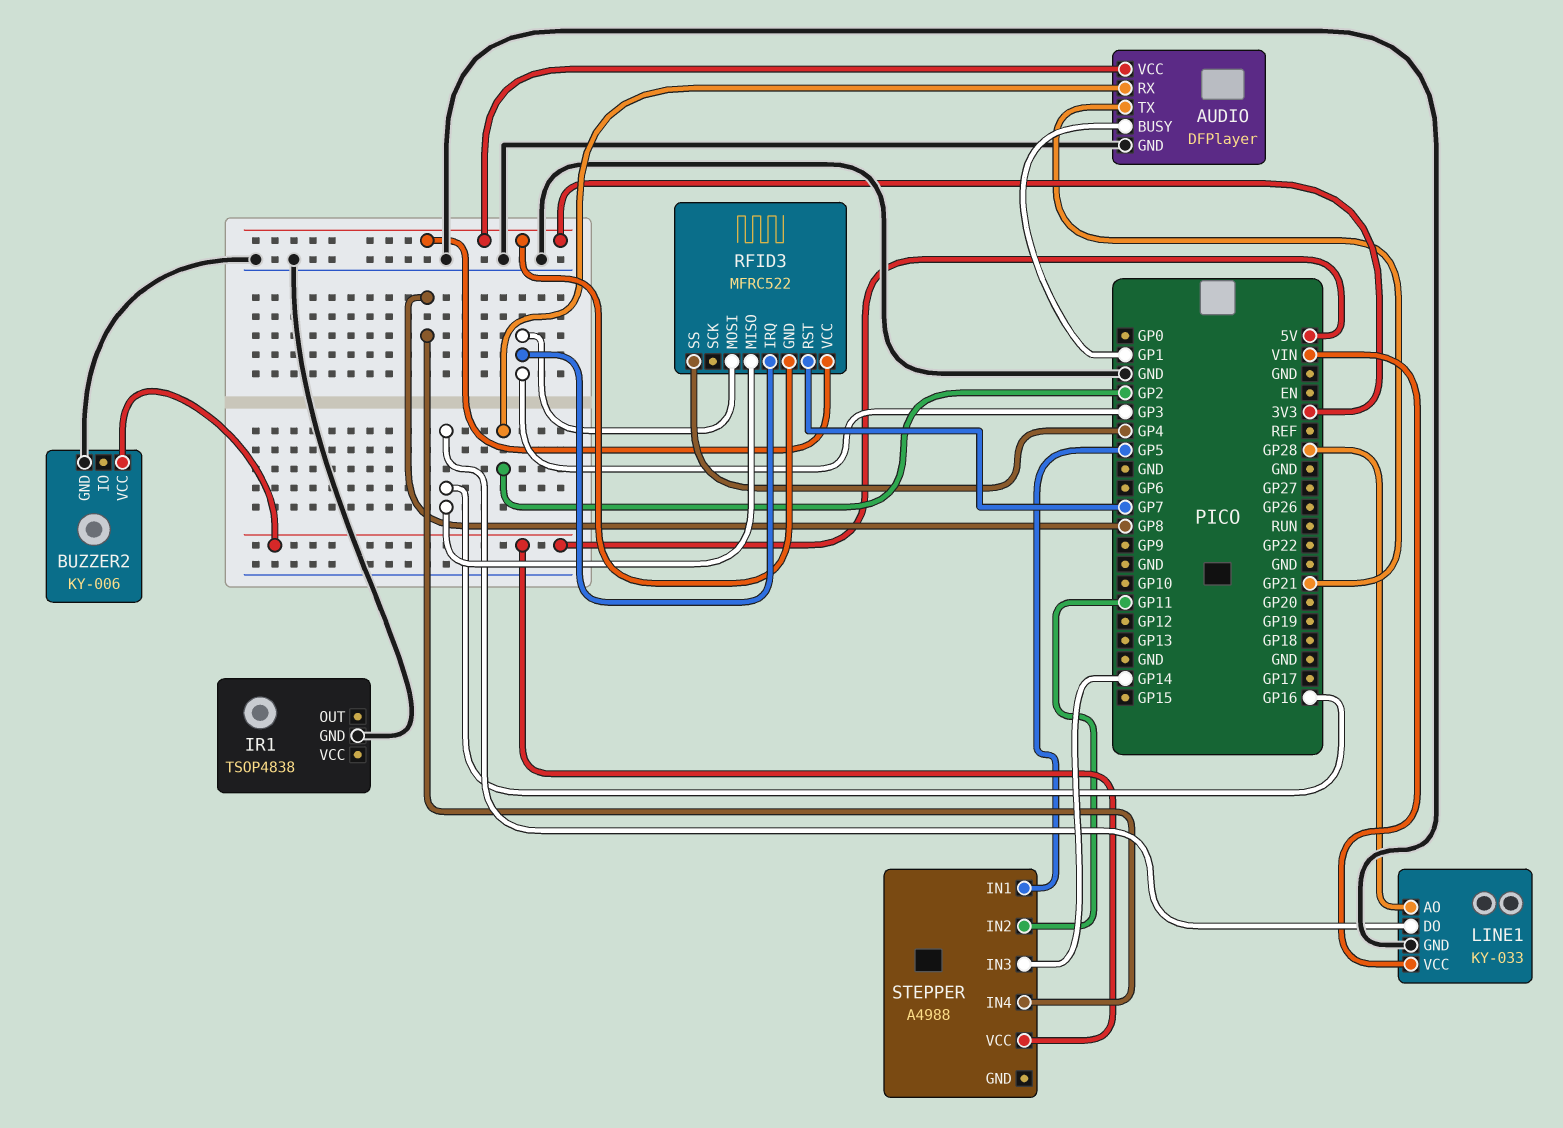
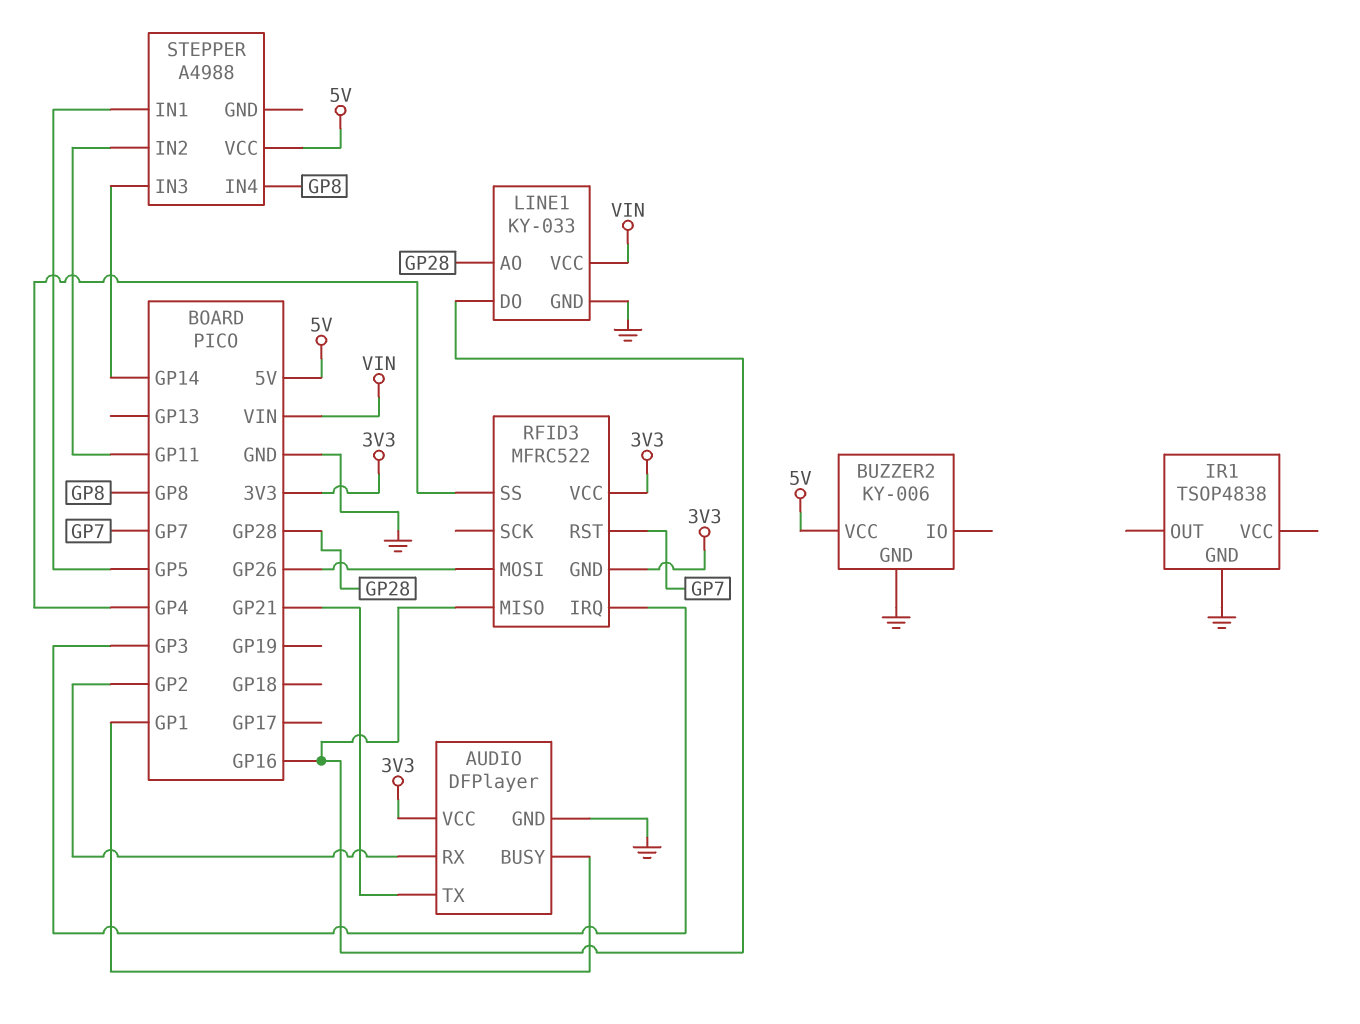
RFID3 pin MOSI: GP3 -> GP26

